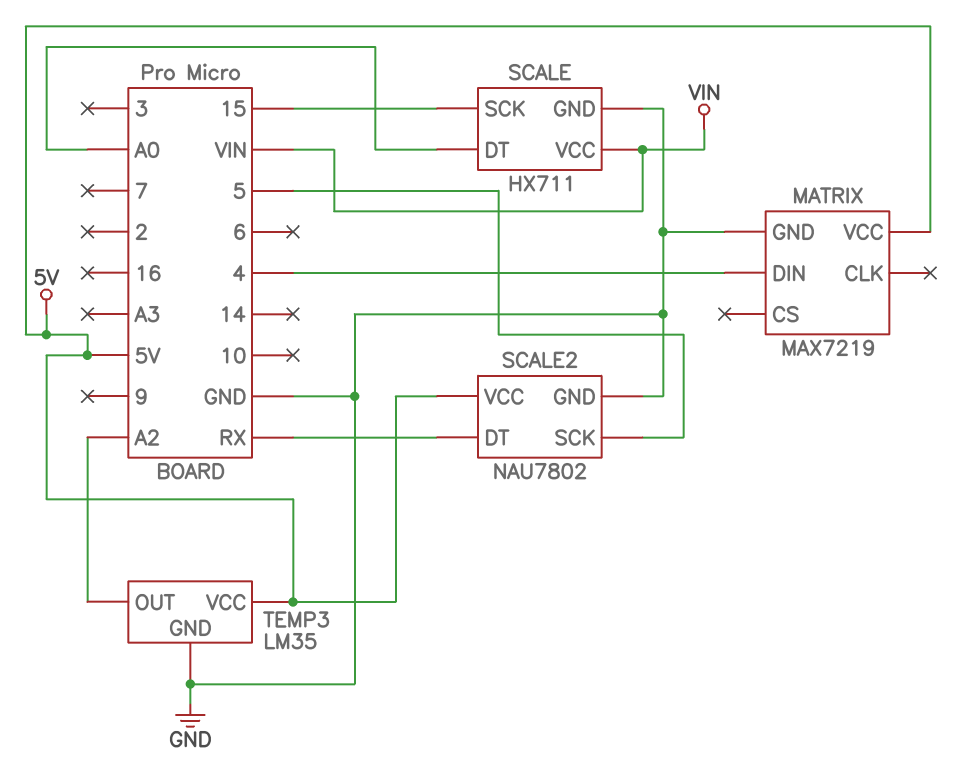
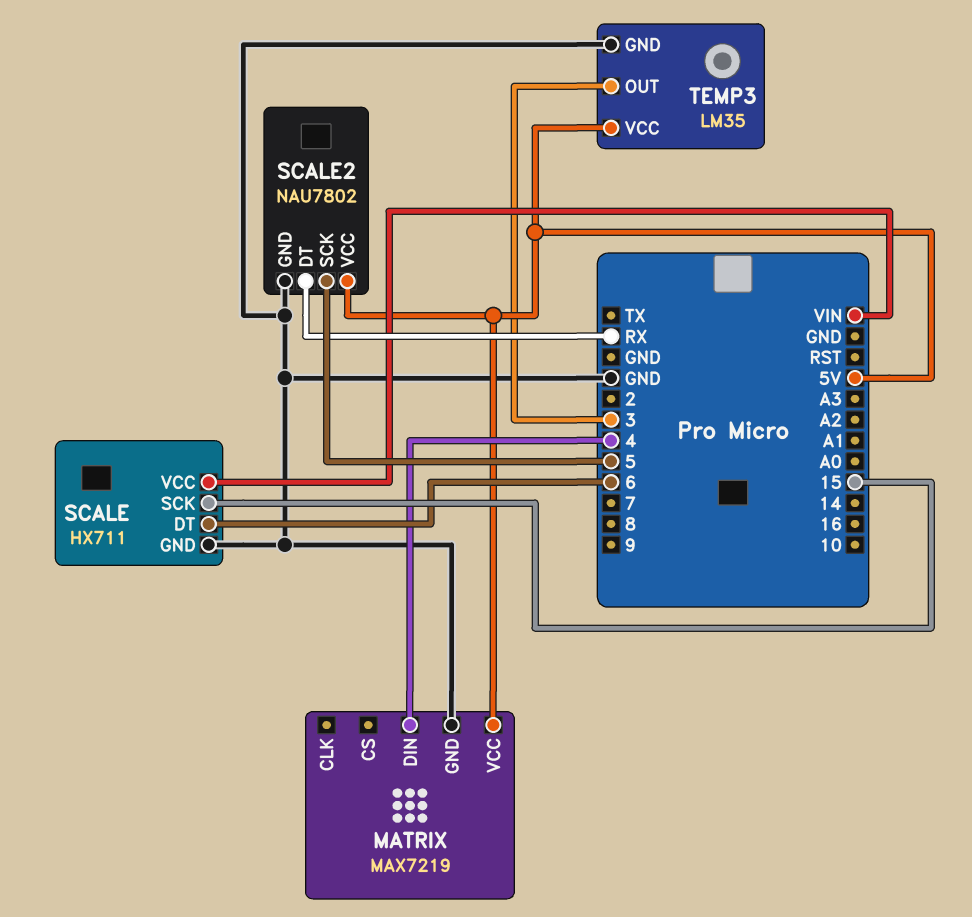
SCALE pin DT: A0 -> 6
TEMP3 pin OUT: A2 -> 3

